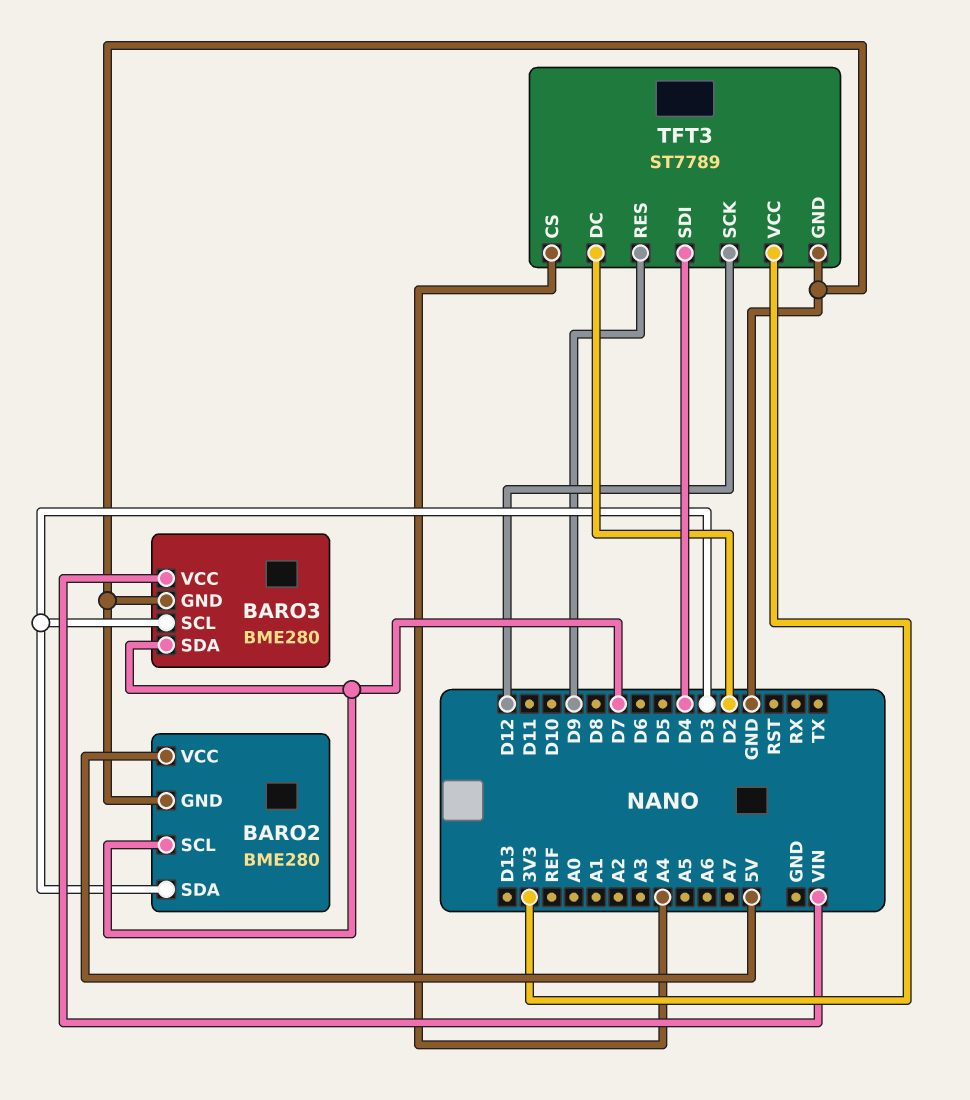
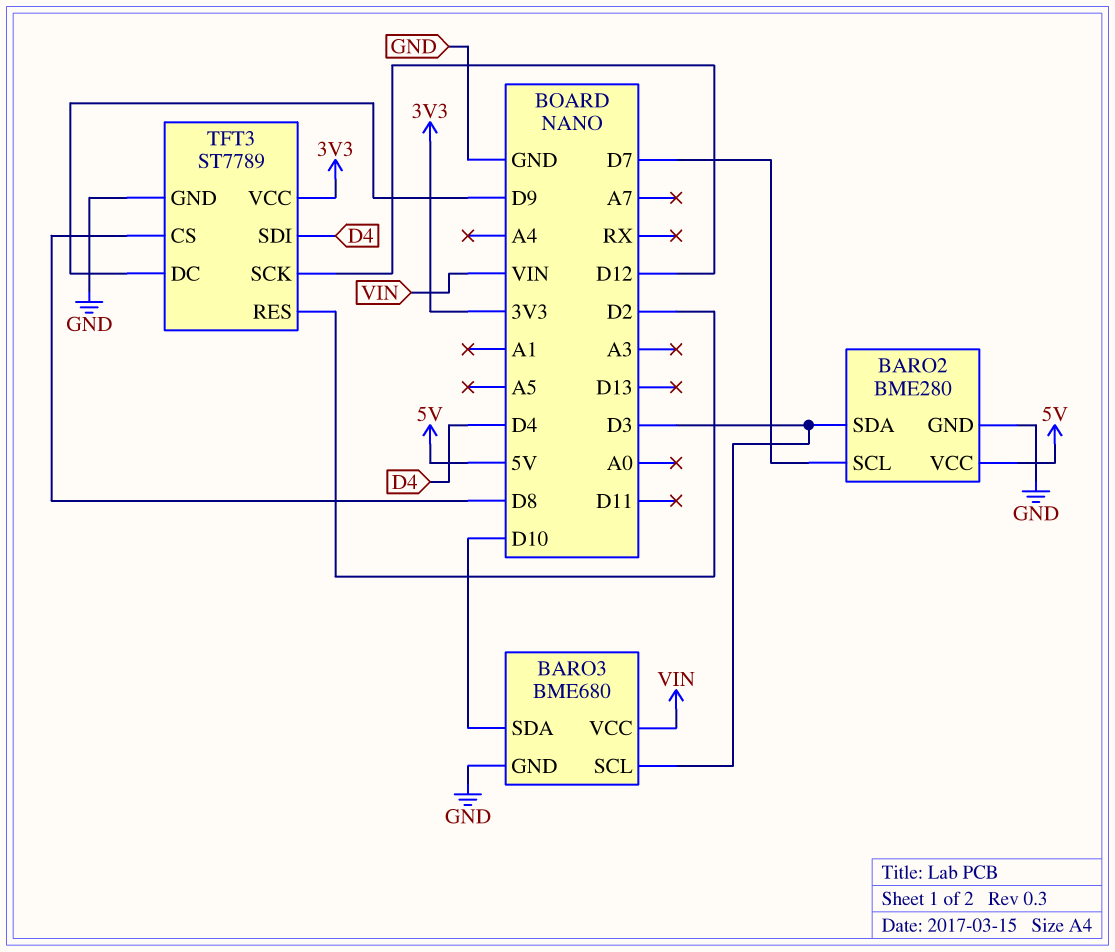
BARO3: BME280 -> BME680
BARO3 pin SDA: D7 -> D10
TFT3 pin CS: A4 -> D8
TFT3 pin DC: D2 -> D9
TFT3 pin RES: D9 -> D2

